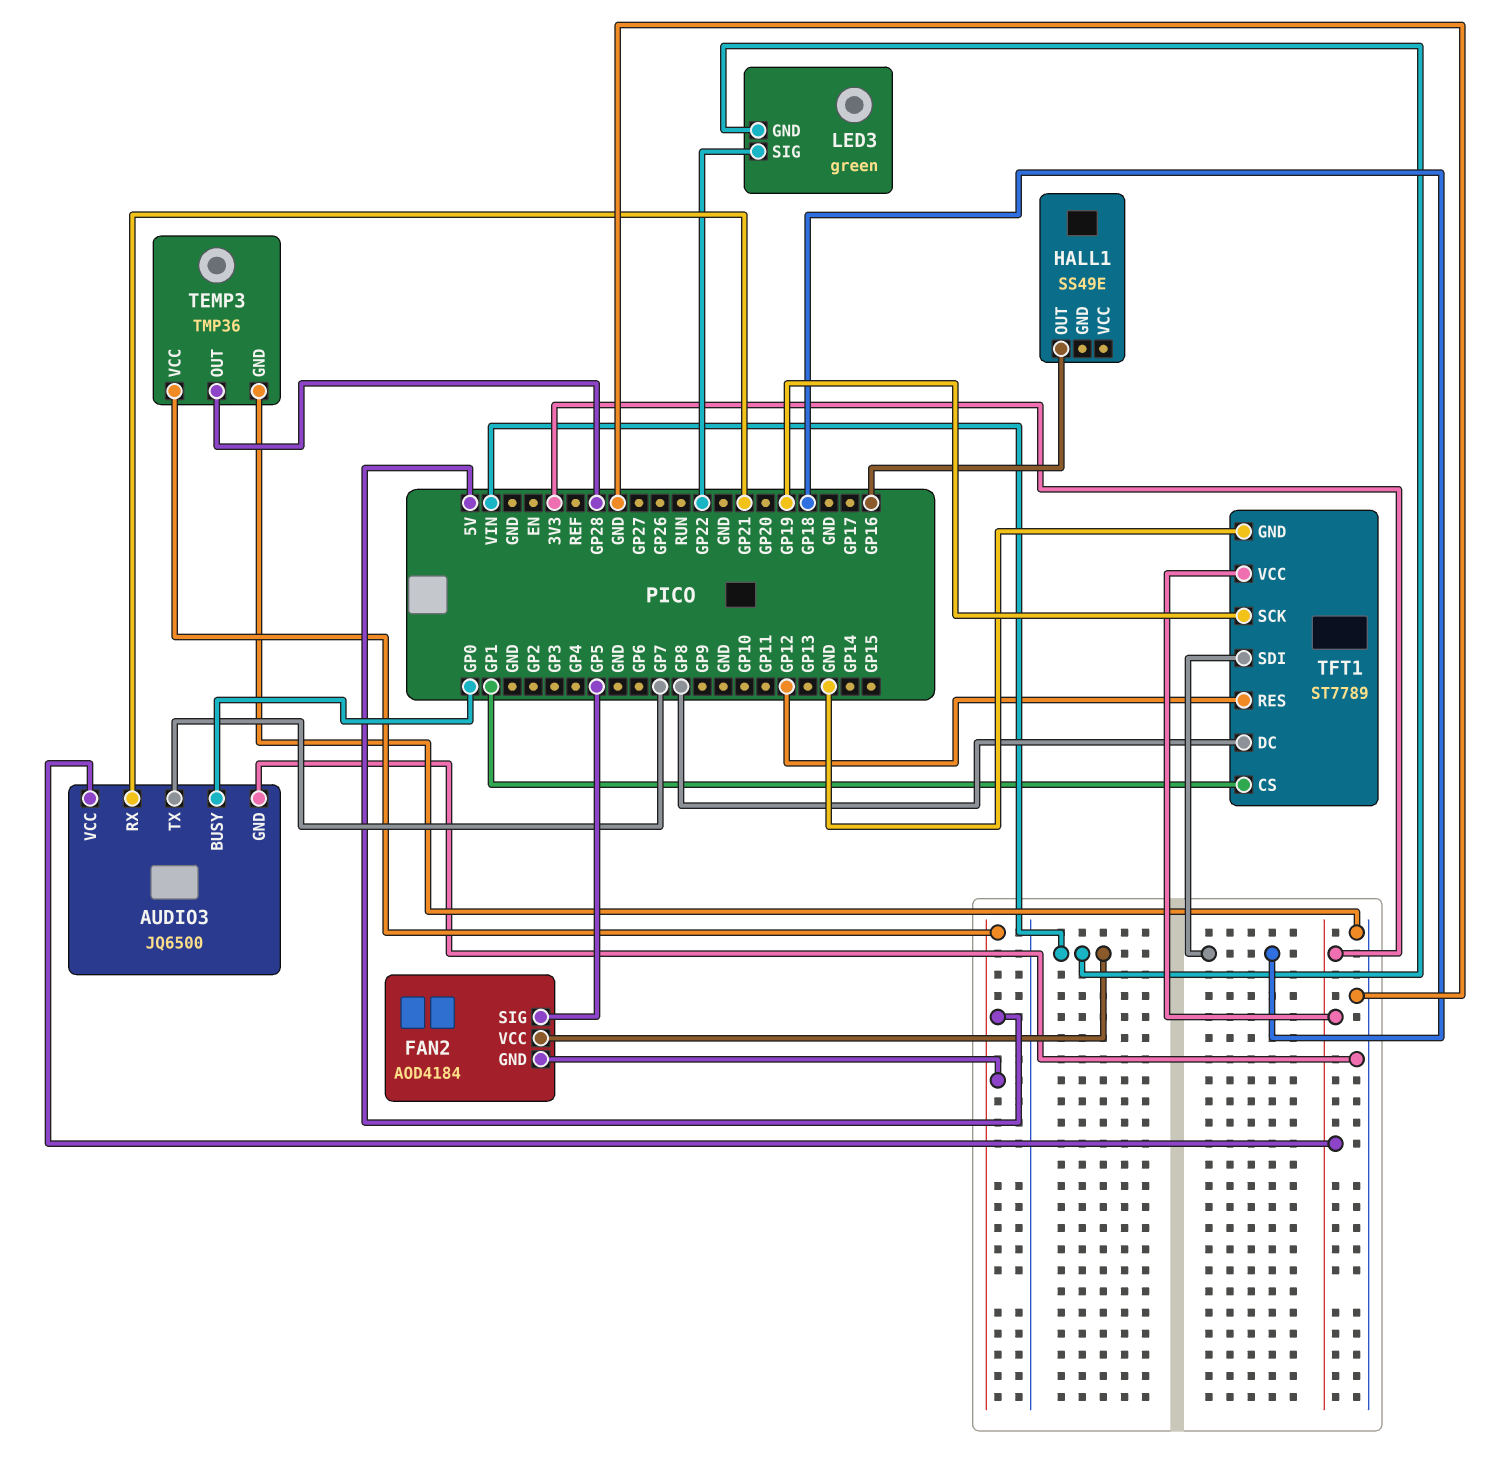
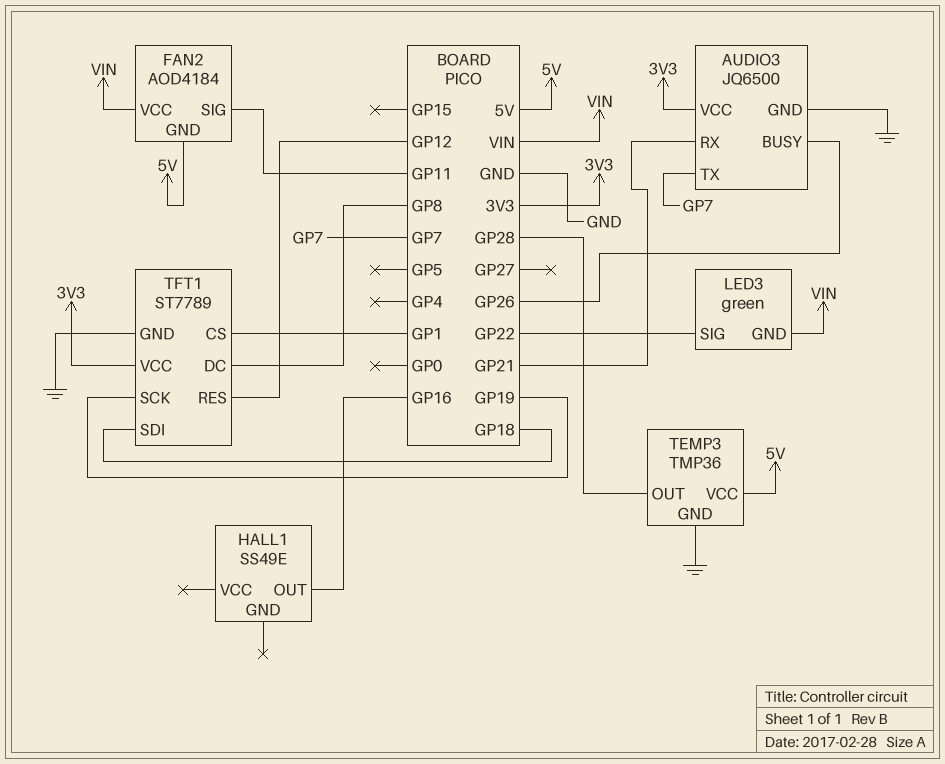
AUDIO3 pin BUSY: GP0 -> GP26
FAN2 pin SIG: GP5 -> GP11

